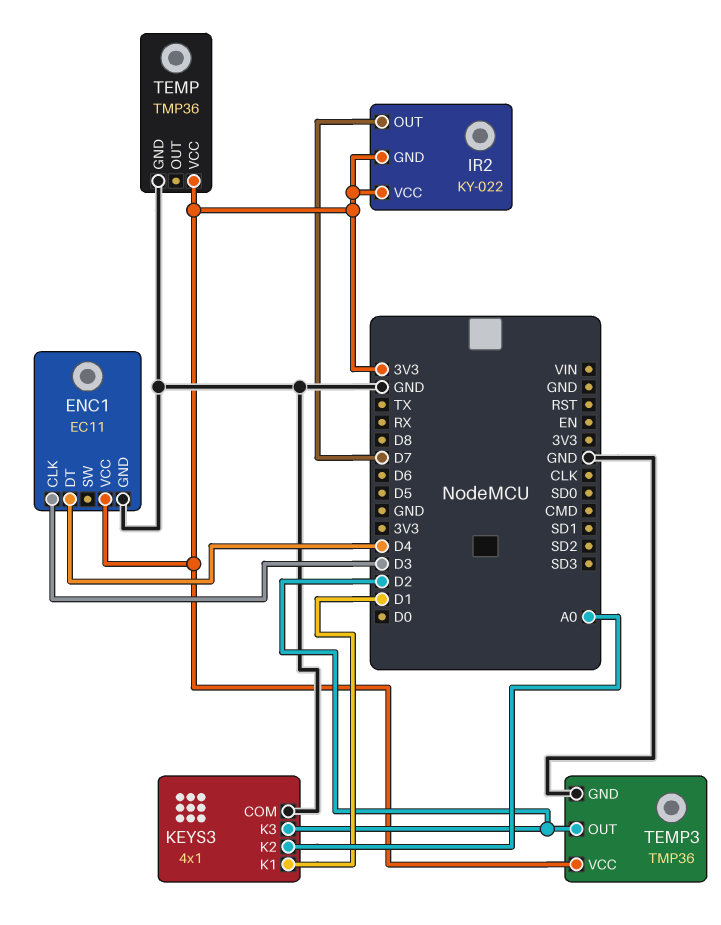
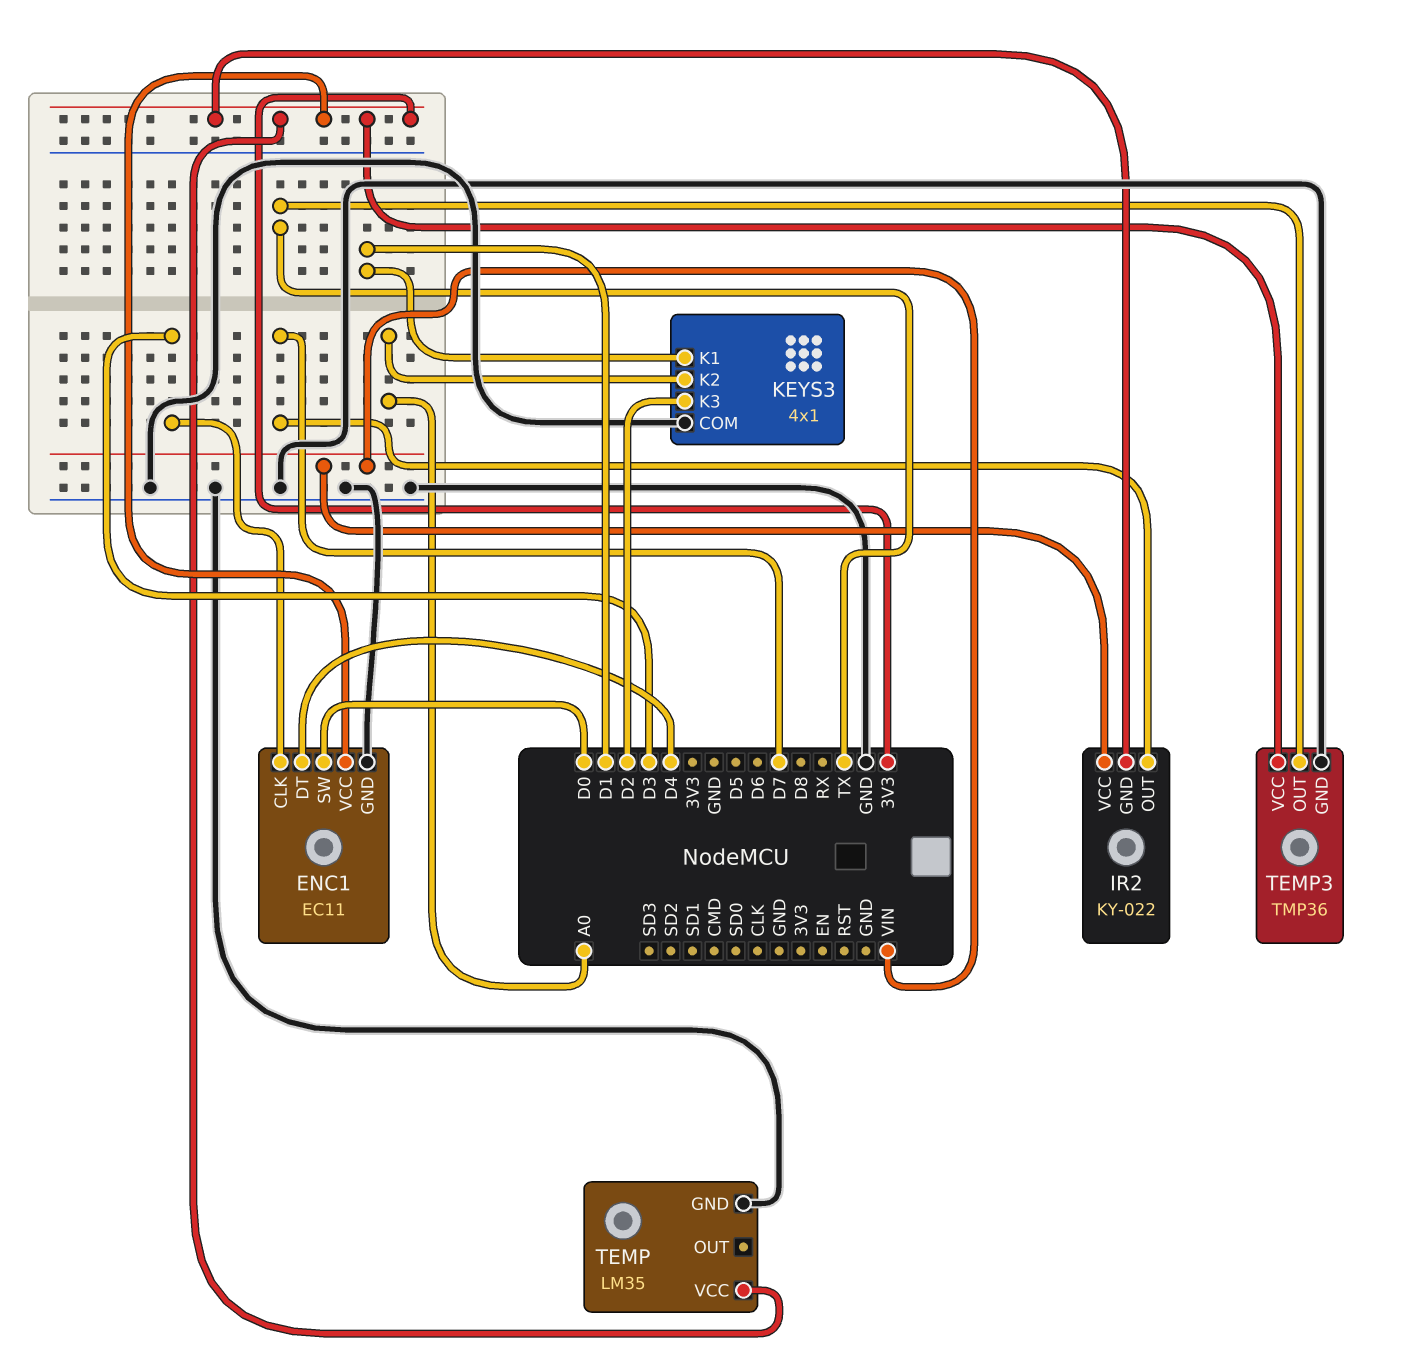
ENC1 pin SW: none -> D0
IR2 pin VCC: 3V3 -> VIN
TEMP: TMP36 -> LM35
TEMP3 pin OUT: D2 -> TX

